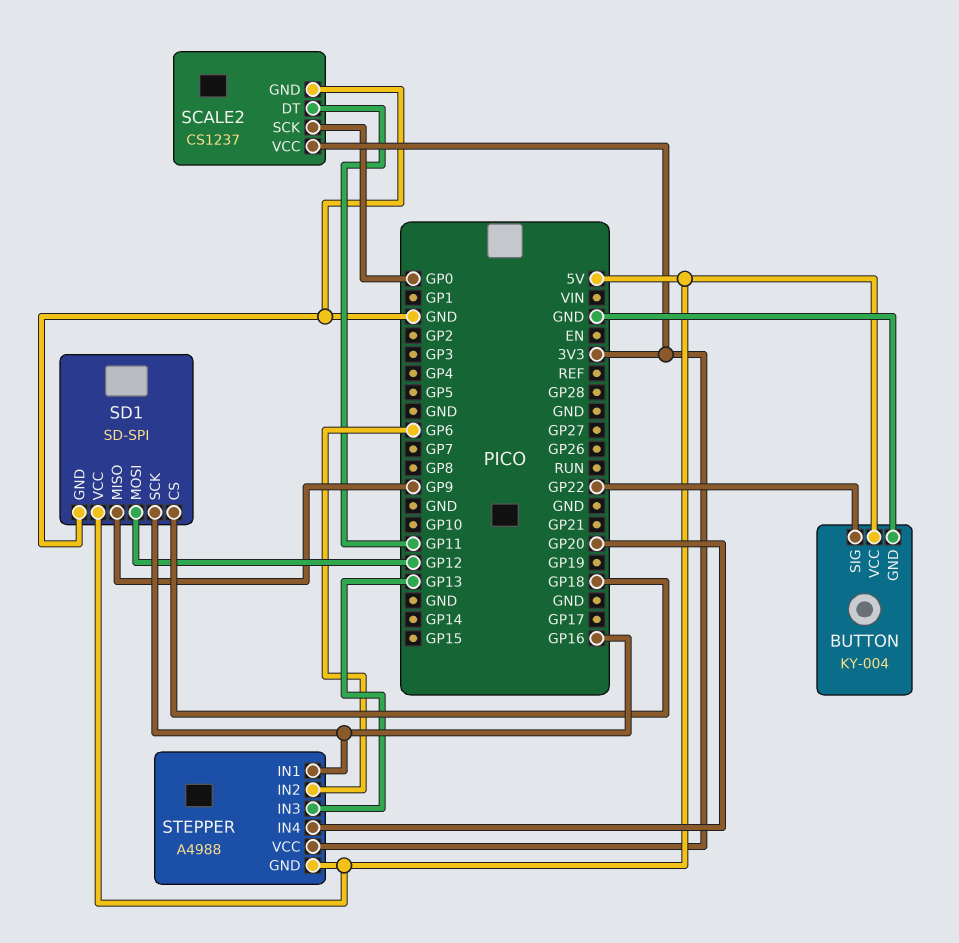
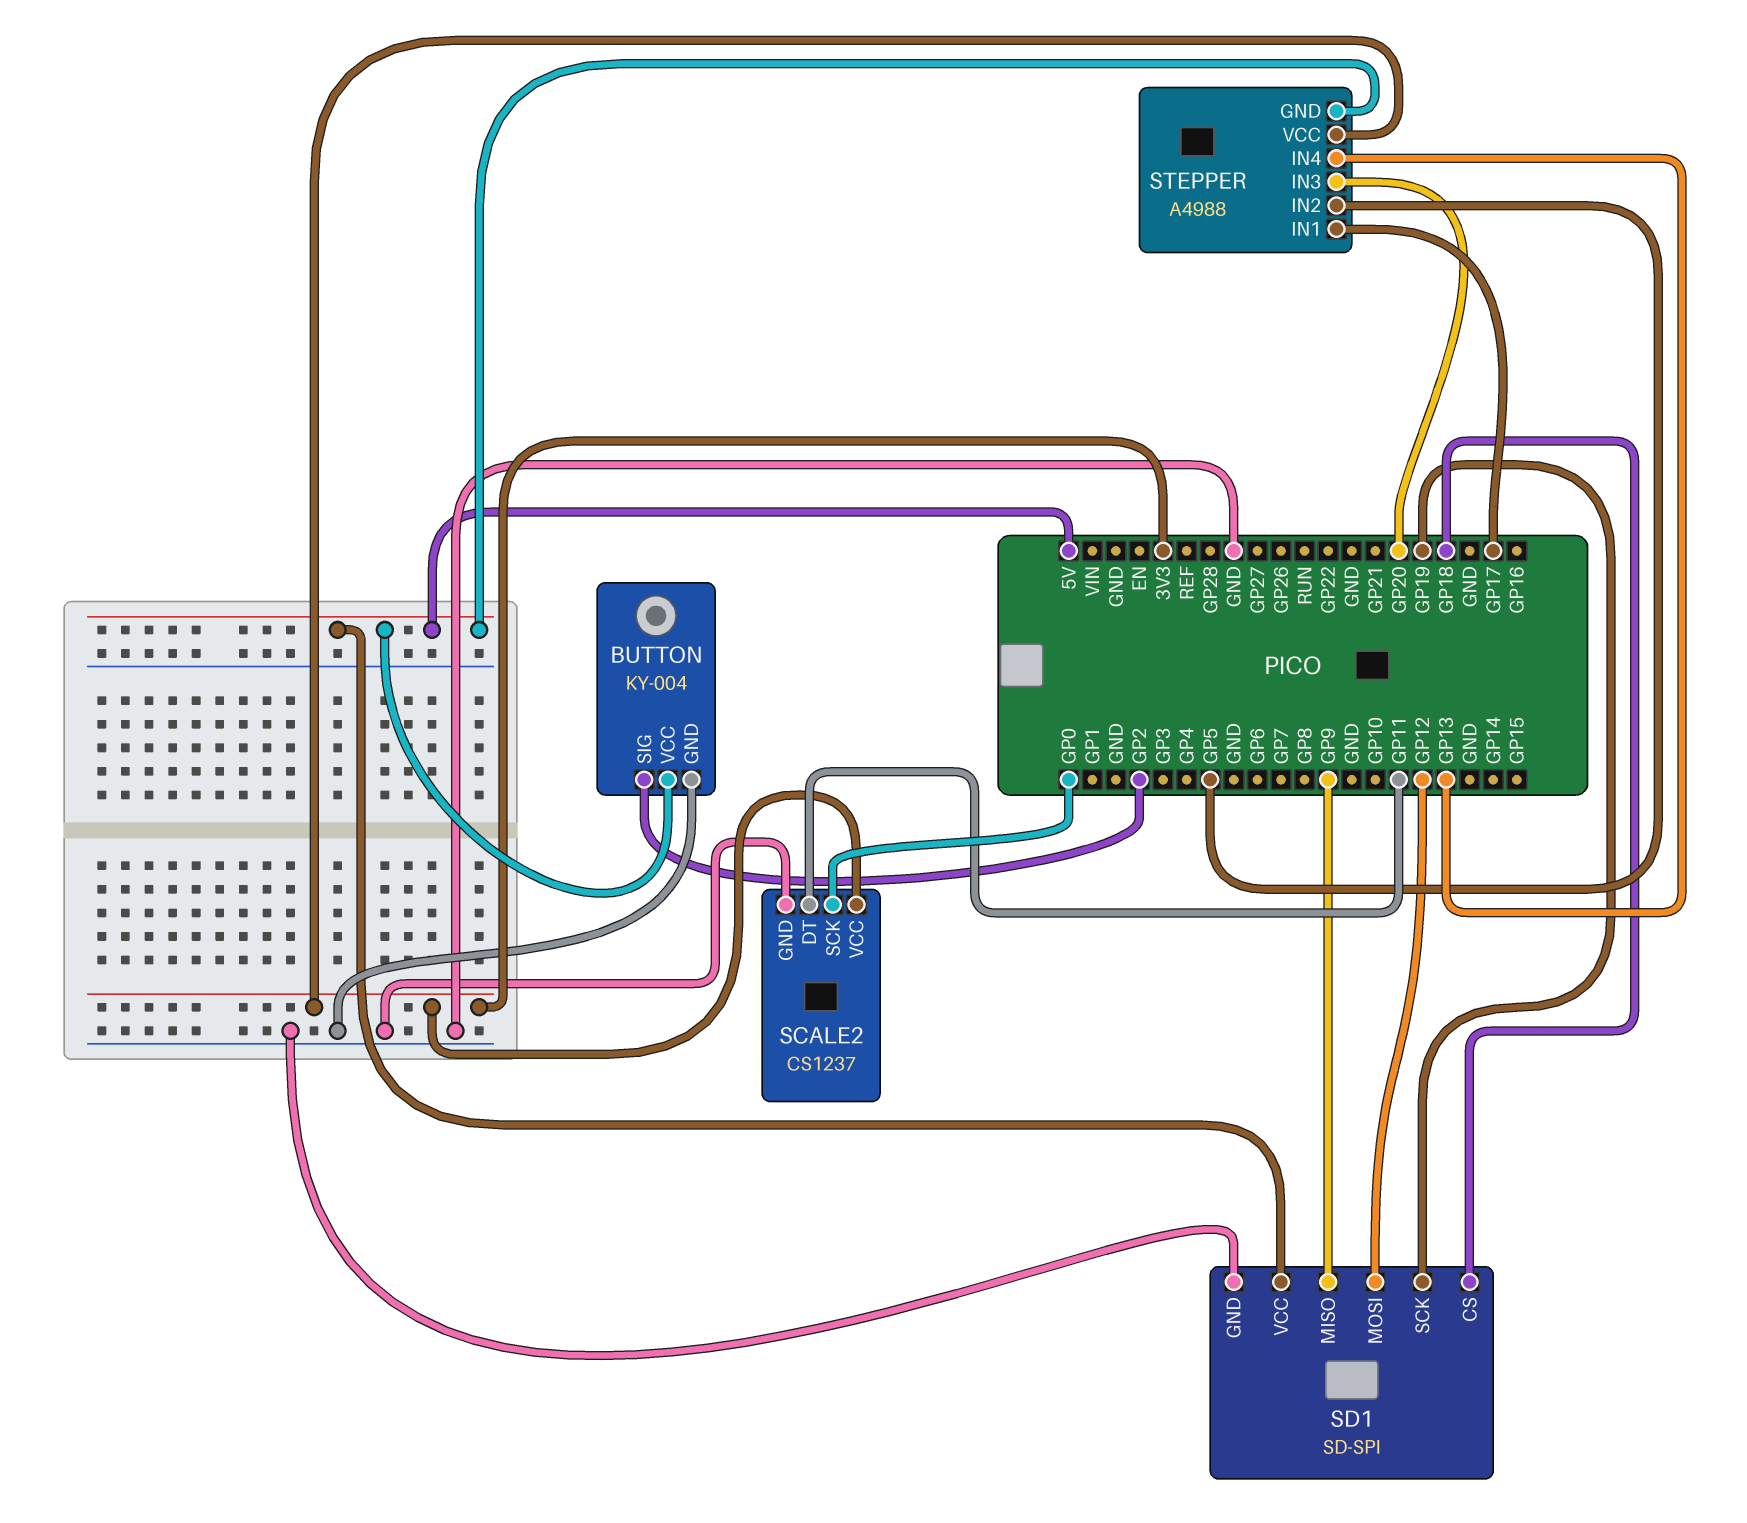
BUTTON pin SIG: GP22 -> GP2
SD1 pin SCK: GP16 -> GP19
STEPPER pin IN1: GP16 -> GP17
STEPPER pin IN2: GP6 -> GP5
STEPPER pin IN3: GP13 -> GP20
STEPPER pin IN4: GP20 -> GP13

